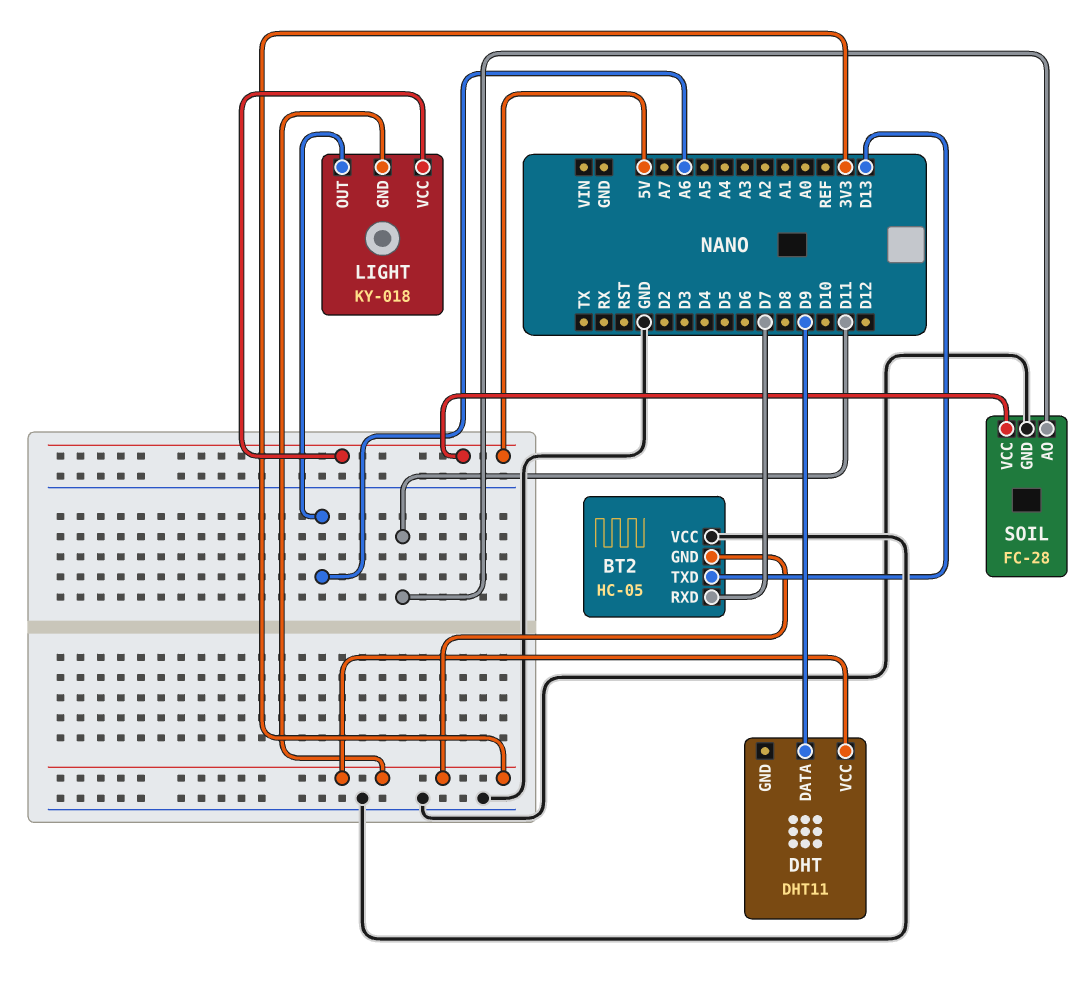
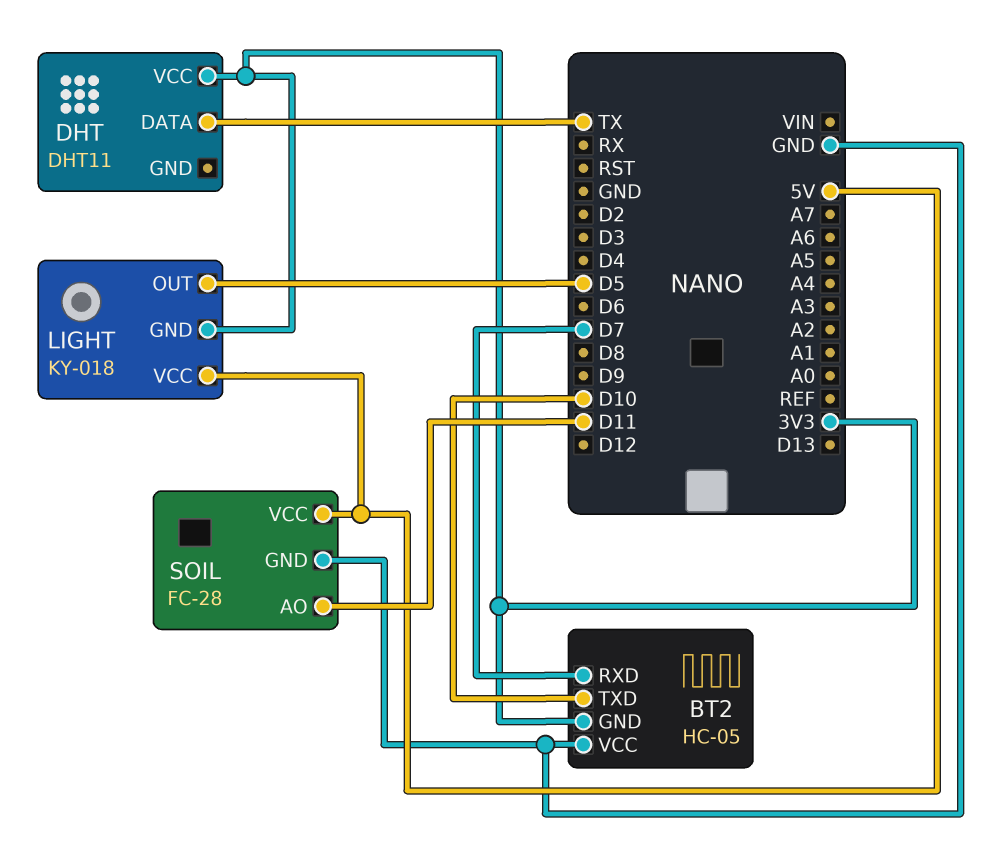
BT2 pin TXD: D13 -> D10
DHT pin DATA: D9 -> TX
LIGHT pin OUT: A6 -> D5

